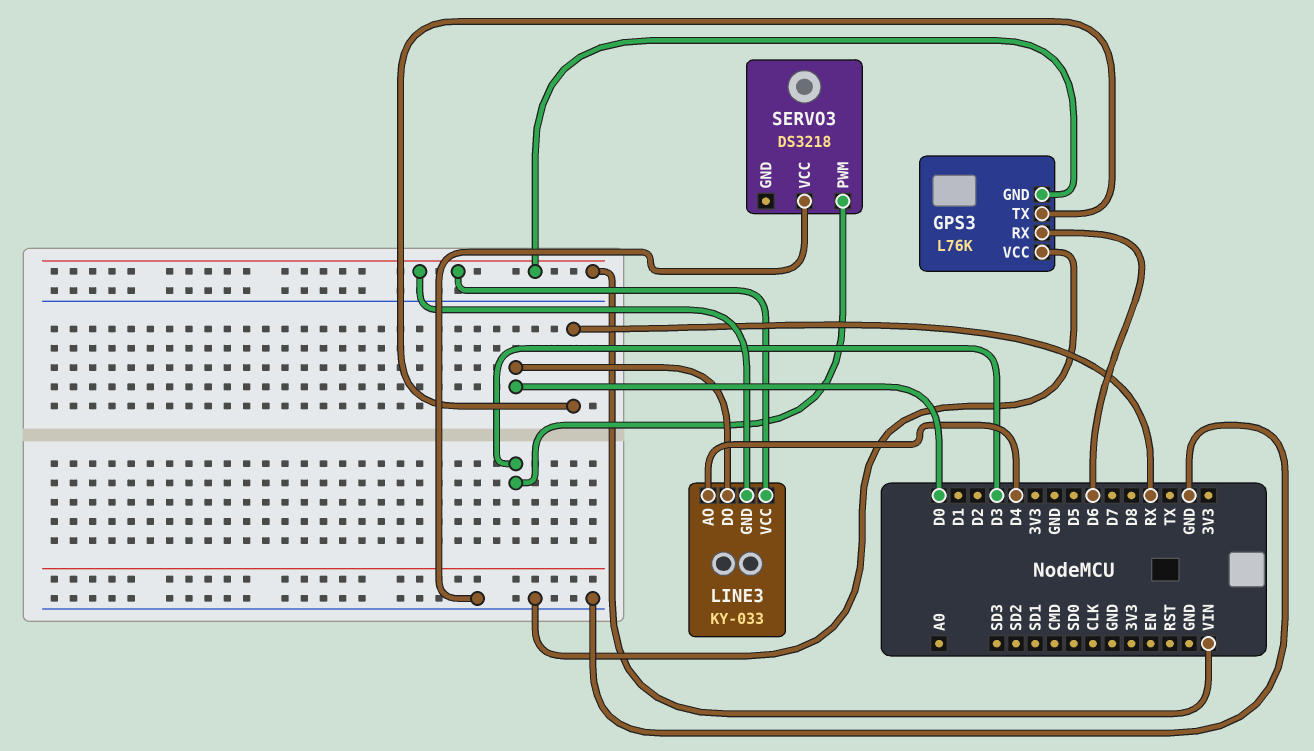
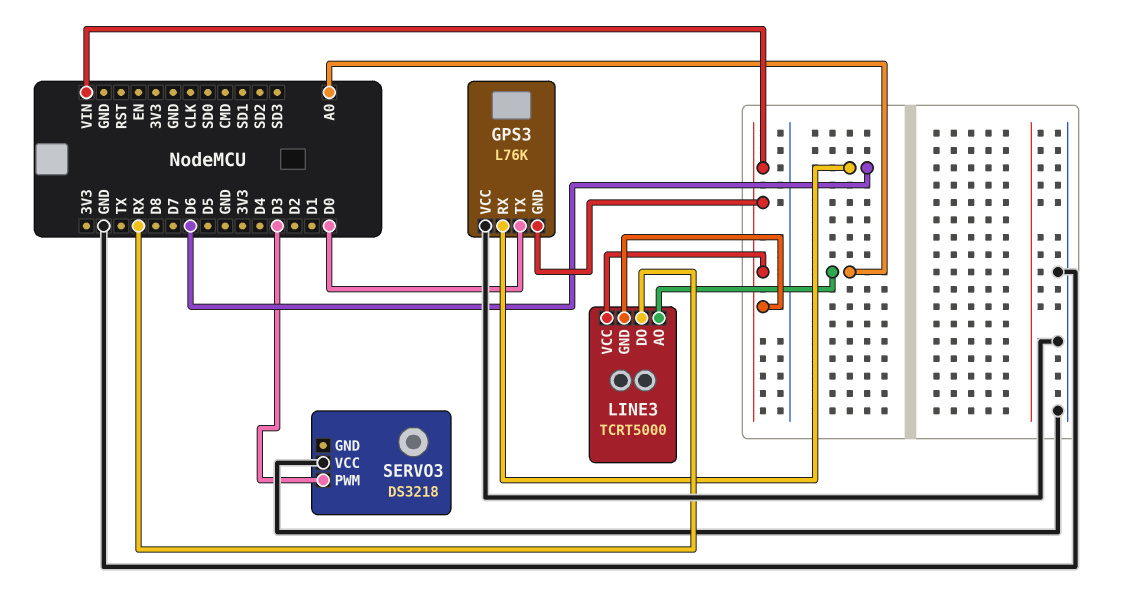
GPS3 pin TX: RX -> D0
LINE3: KY-033 -> TCRT5000
LINE3 pin AO: D4 -> A0
LINE3 pin DO: D0 -> RX

